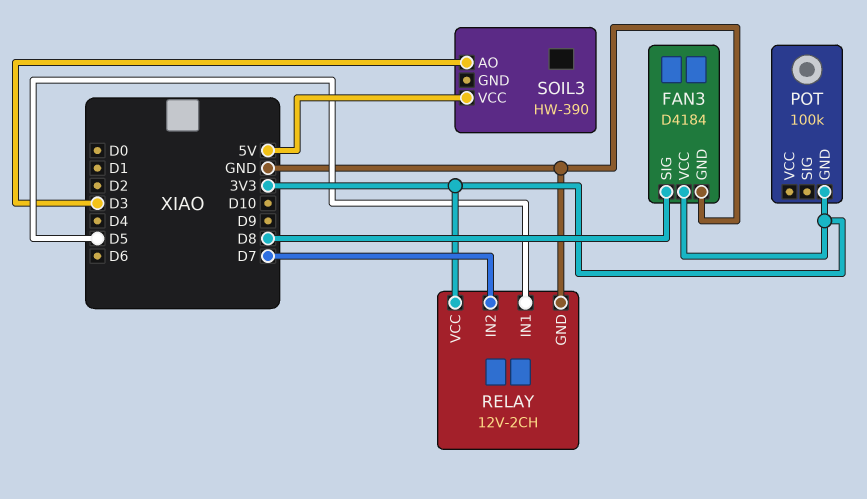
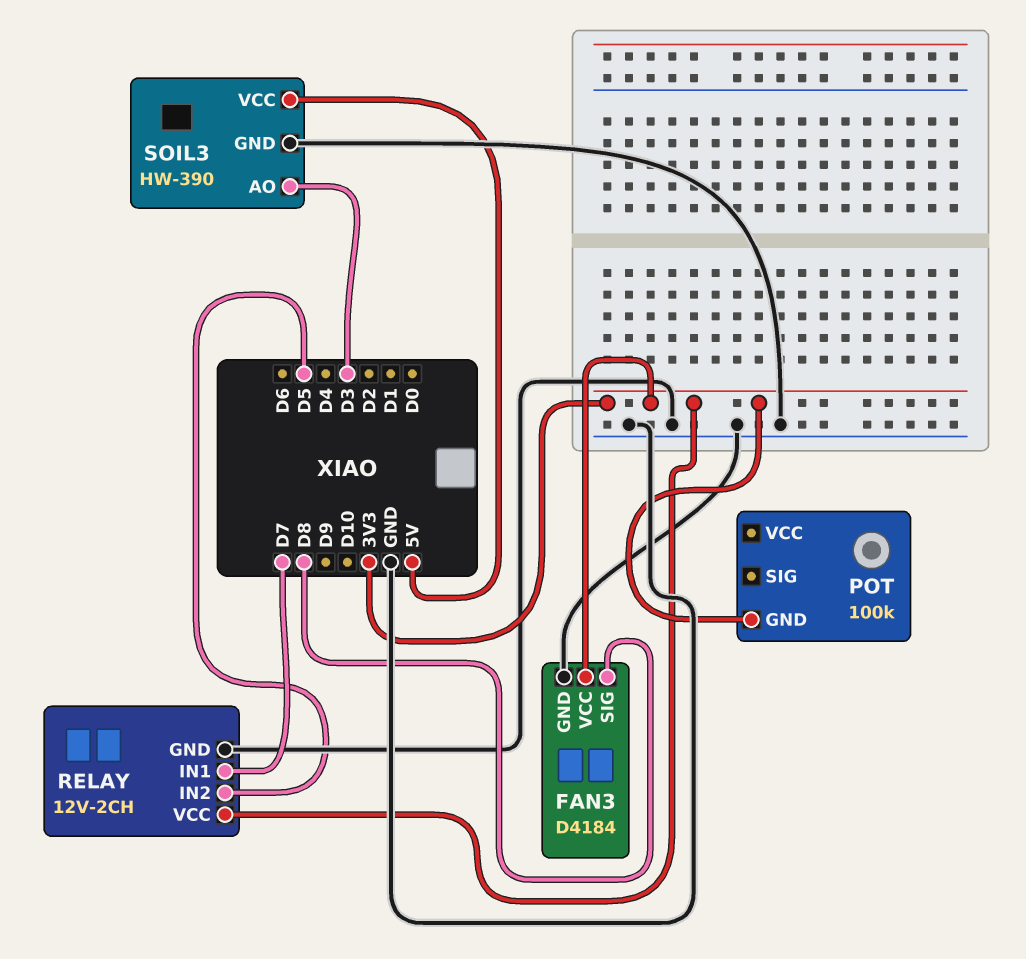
RELAY pin IN1: D5 -> D7
RELAY pin IN2: D7 -> D5
SOIL3 pin GND: none -> GND

